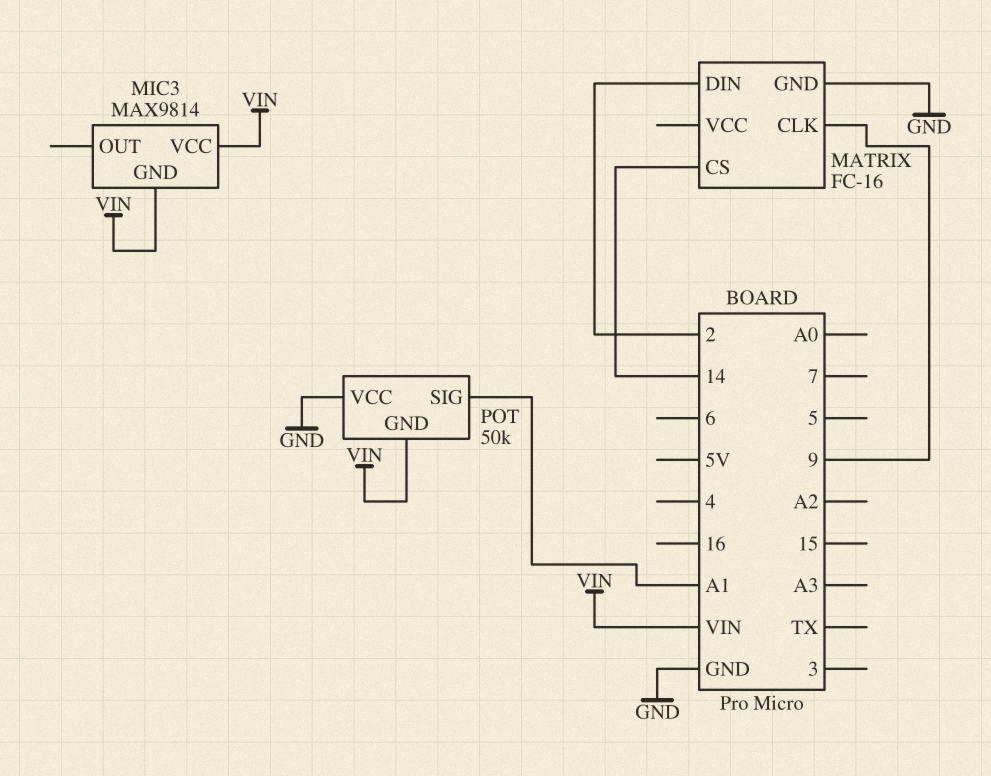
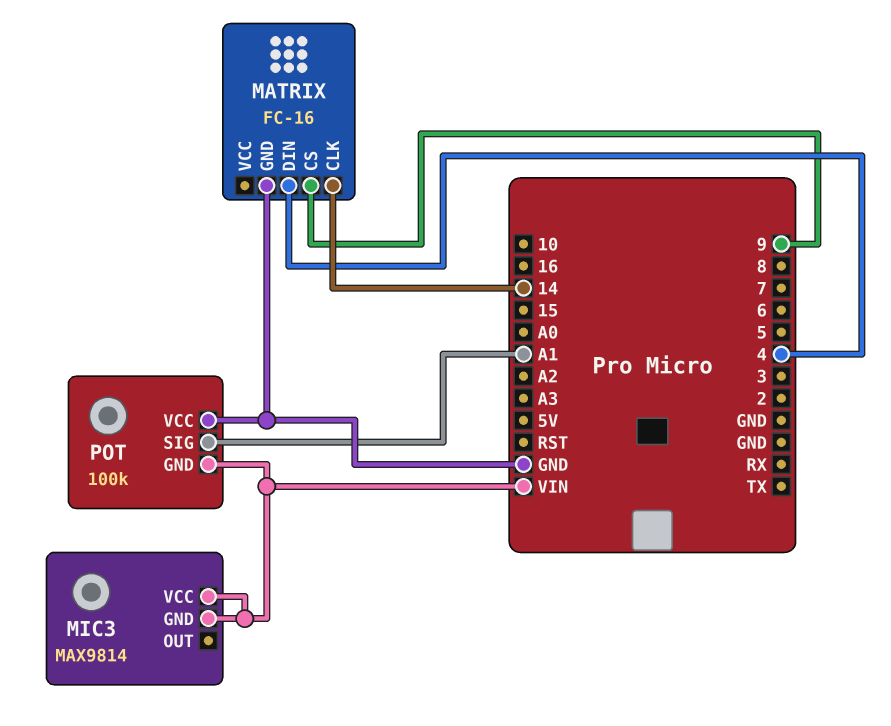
MATRIX pin CLK: 9 -> 14
MATRIX pin CS: 14 -> 9
MATRIX pin DIN: 2 -> 4
POT: 50k -> 100k

